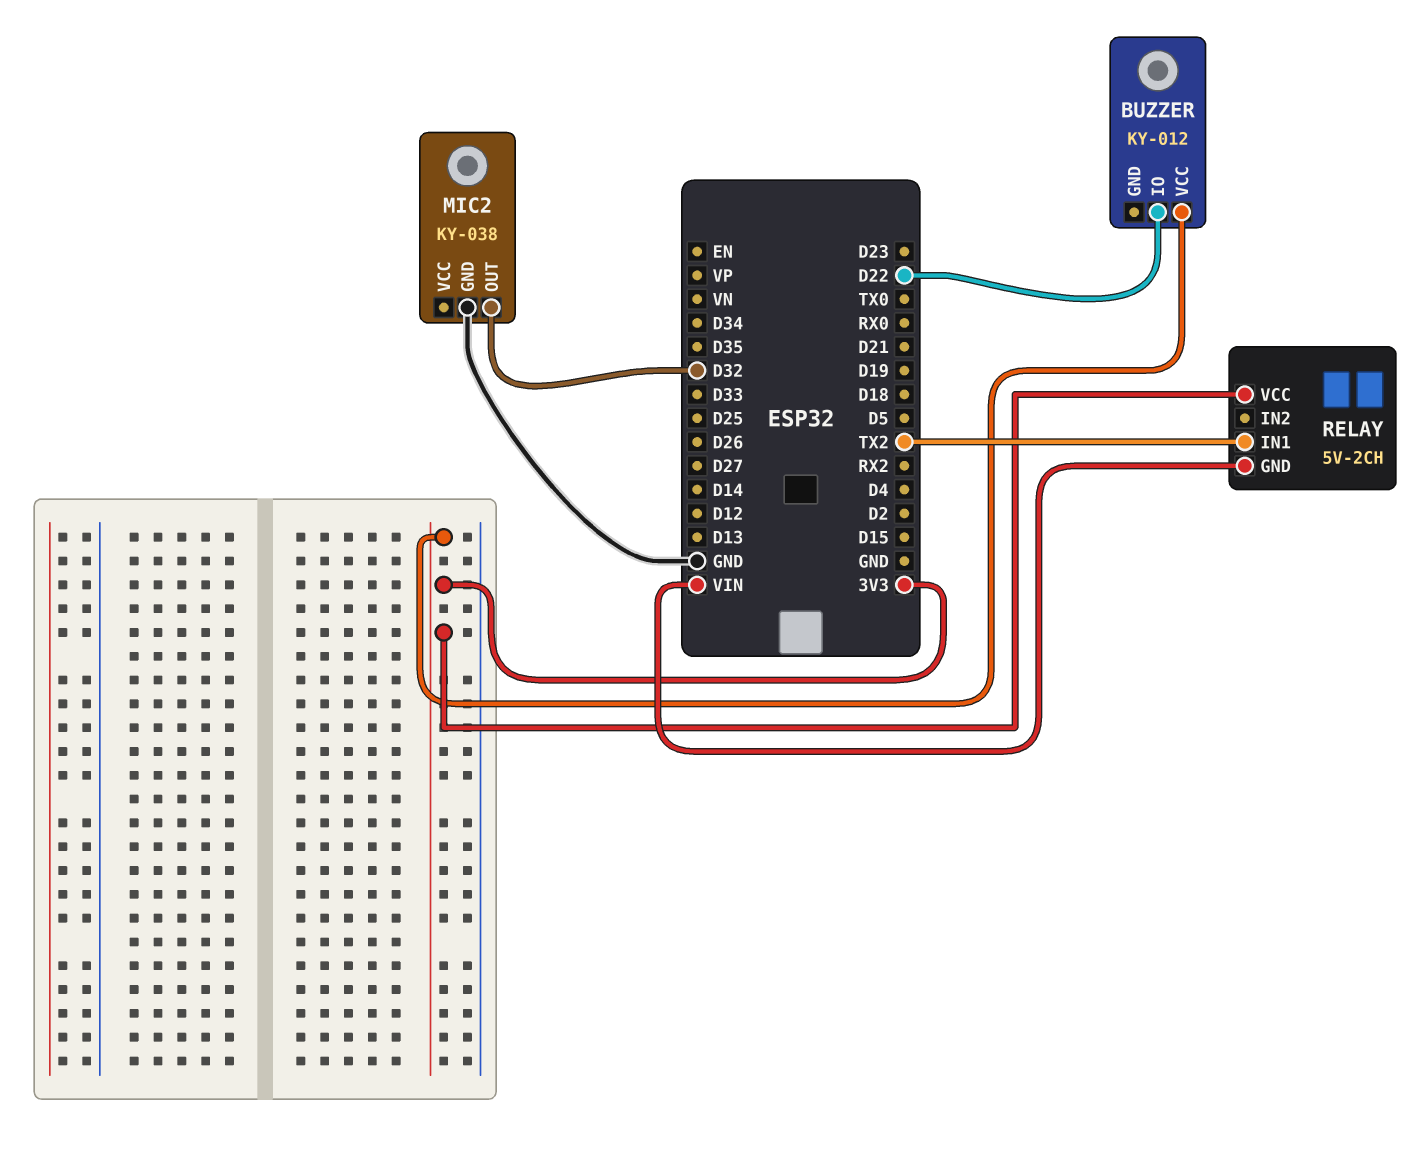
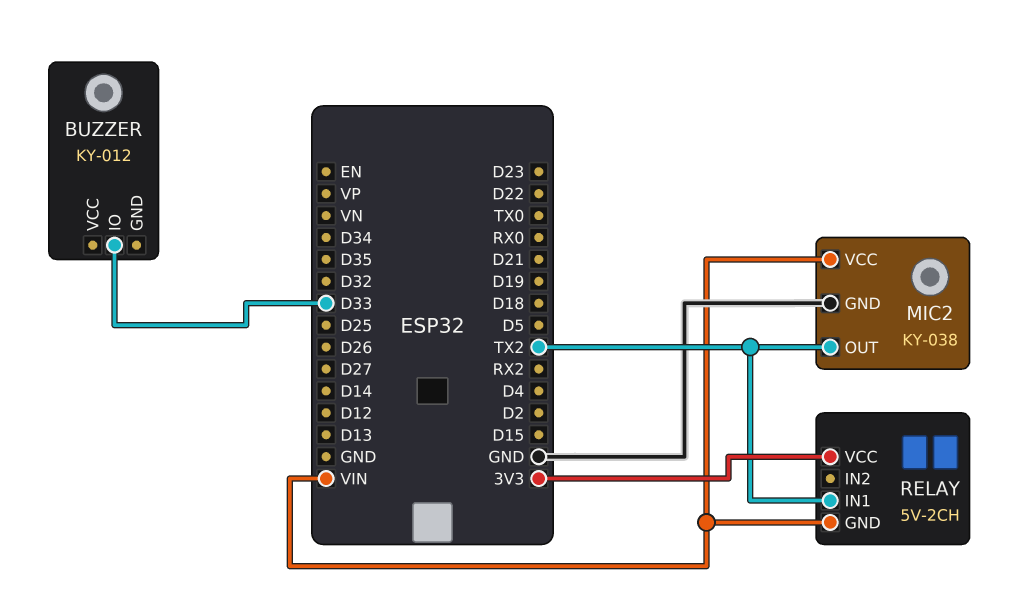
BUZZER pin IO: D22 -> D33
BUZZER pin VCC: 3V3 -> none
MIC2 pin OUT: D32 -> TX2
MIC2 pin VCC: none -> VIN

